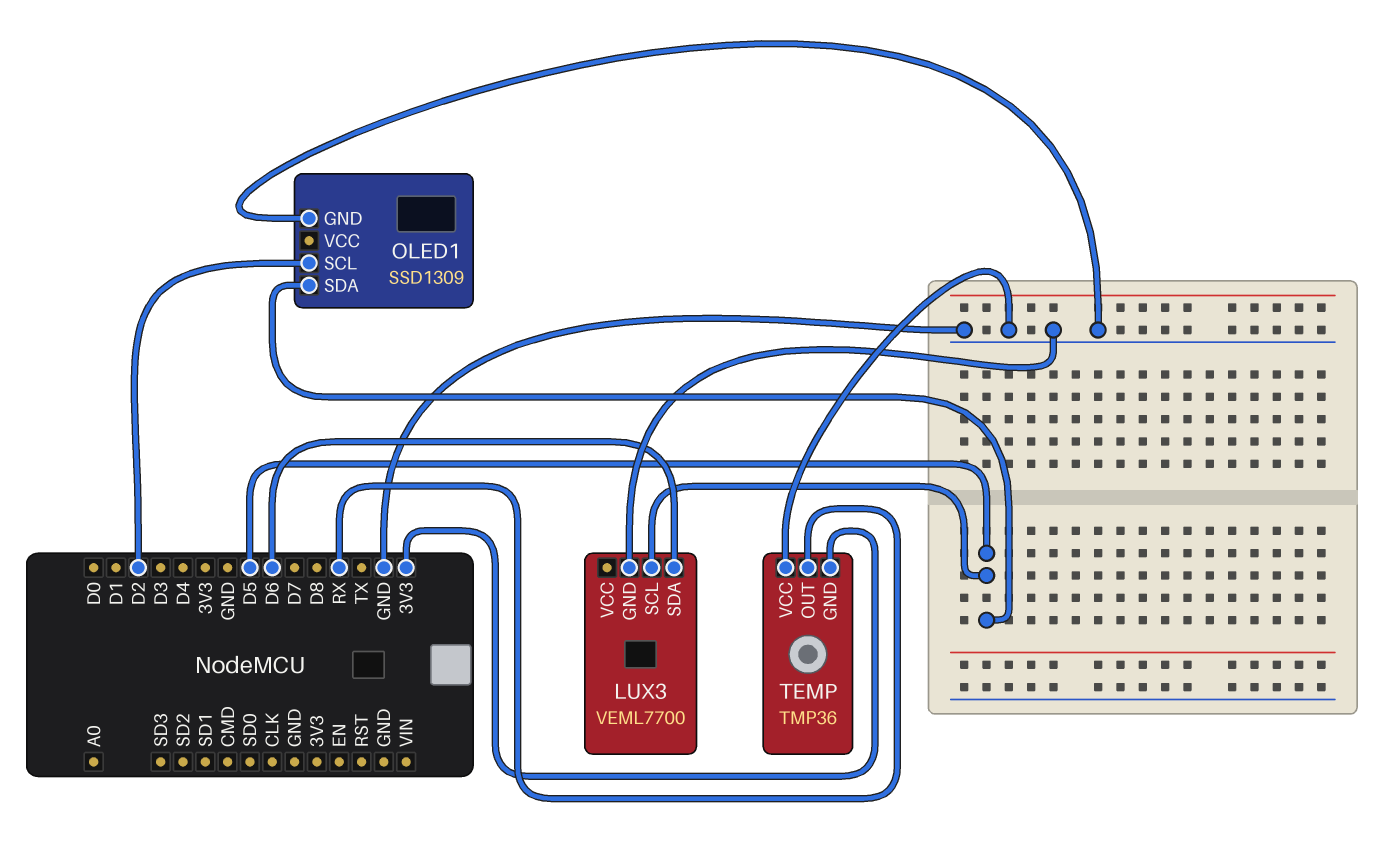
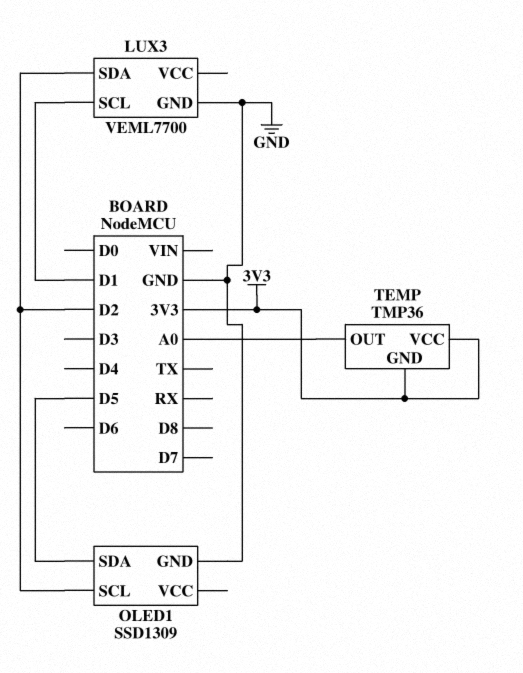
LUX3 pin SCL: D5 -> D1
LUX3 pin SDA: D6 -> D2
TEMP pin OUT: RX -> A0
TEMP pin VCC: GND -> 3V3

